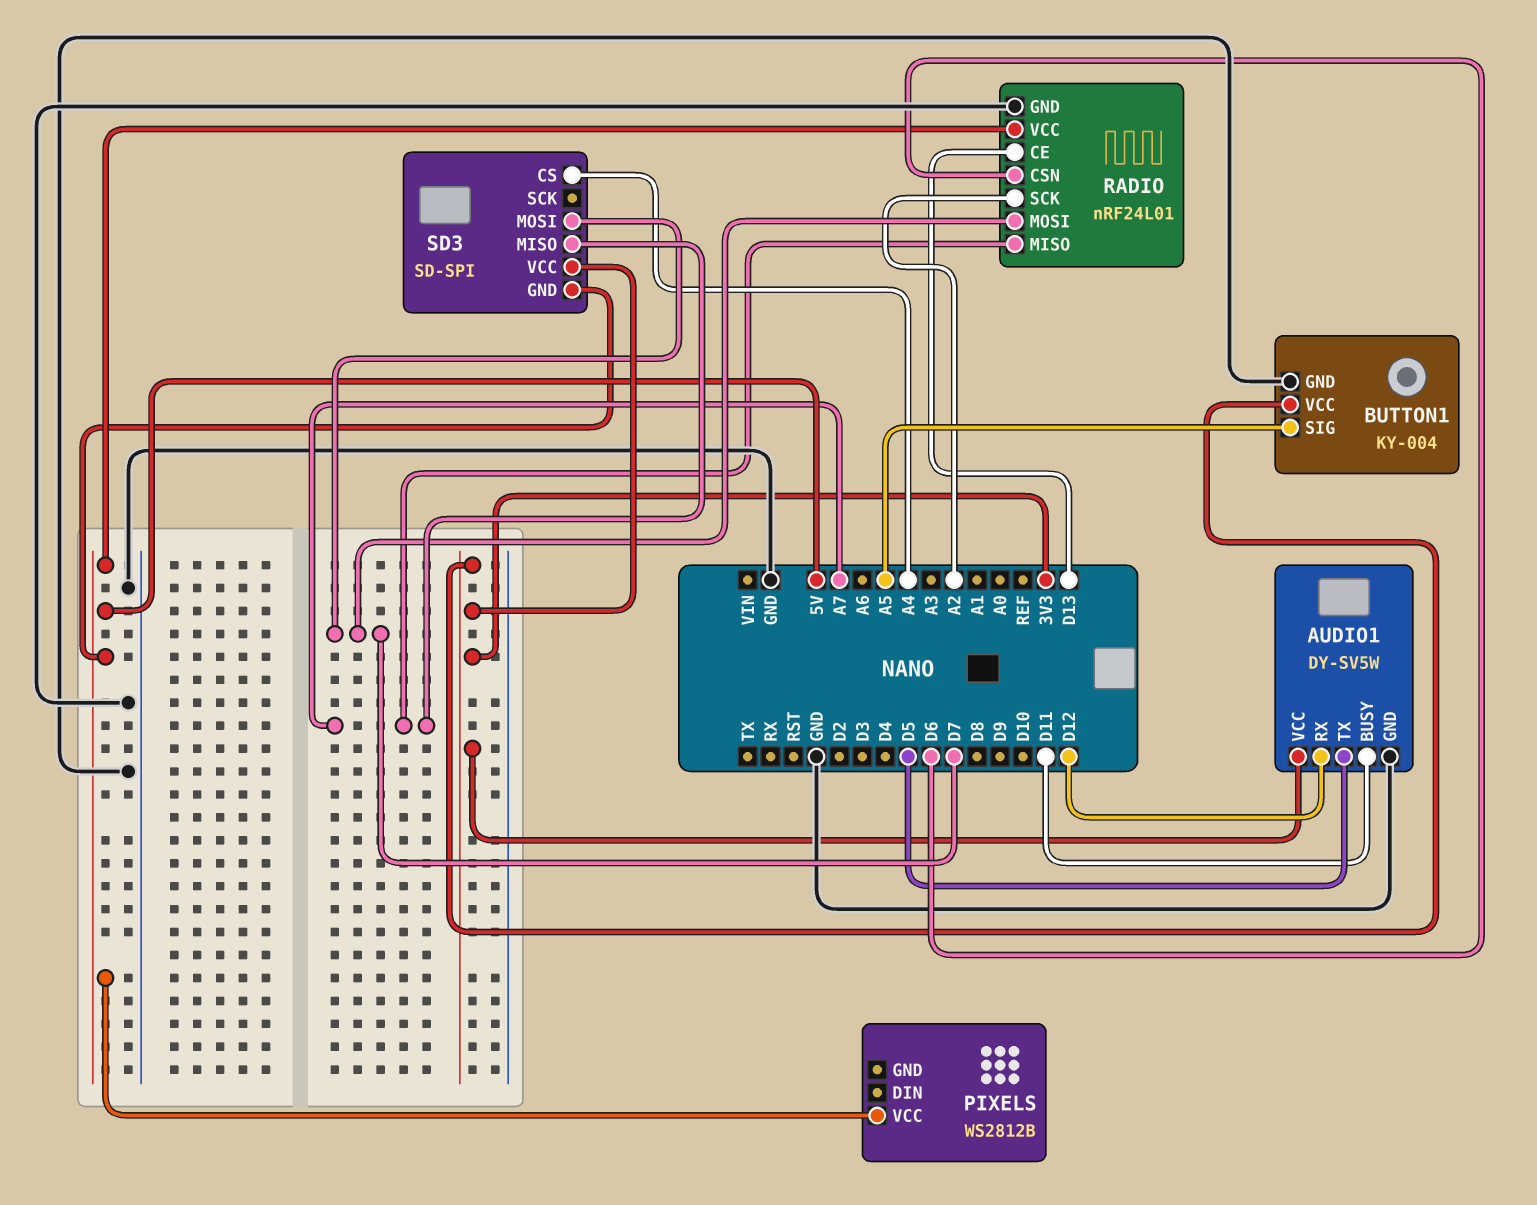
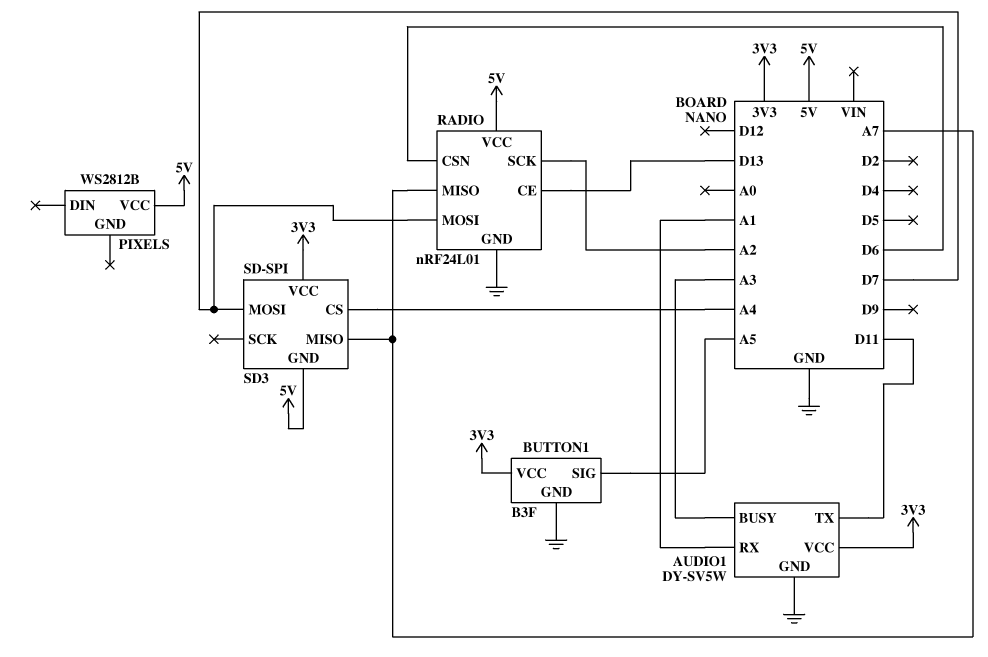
AUDIO1 pin BUSY: D11 -> A3
AUDIO1 pin RX: D12 -> A1
AUDIO1 pin TX: D5 -> D11
BUTTON1: KY-004 -> B3F

